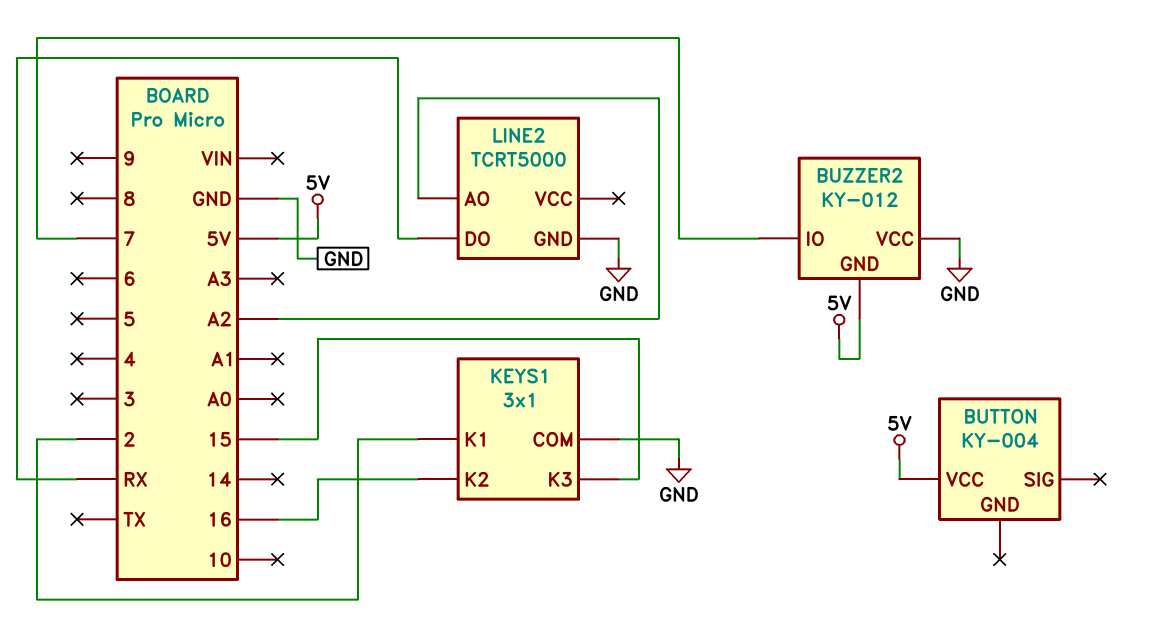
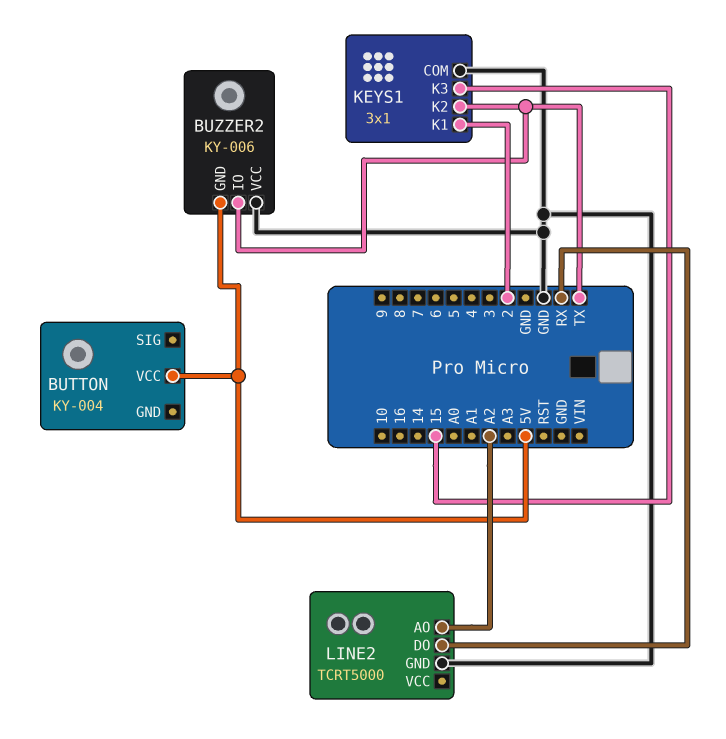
BUZZER2: KY-012 -> KY-006
BUZZER2 pin IO: 7 -> TX
KEYS1 pin K2: 16 -> TX

